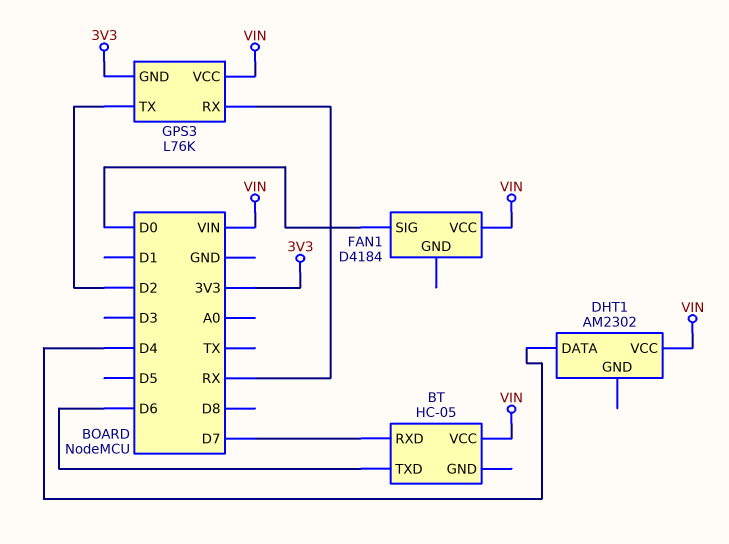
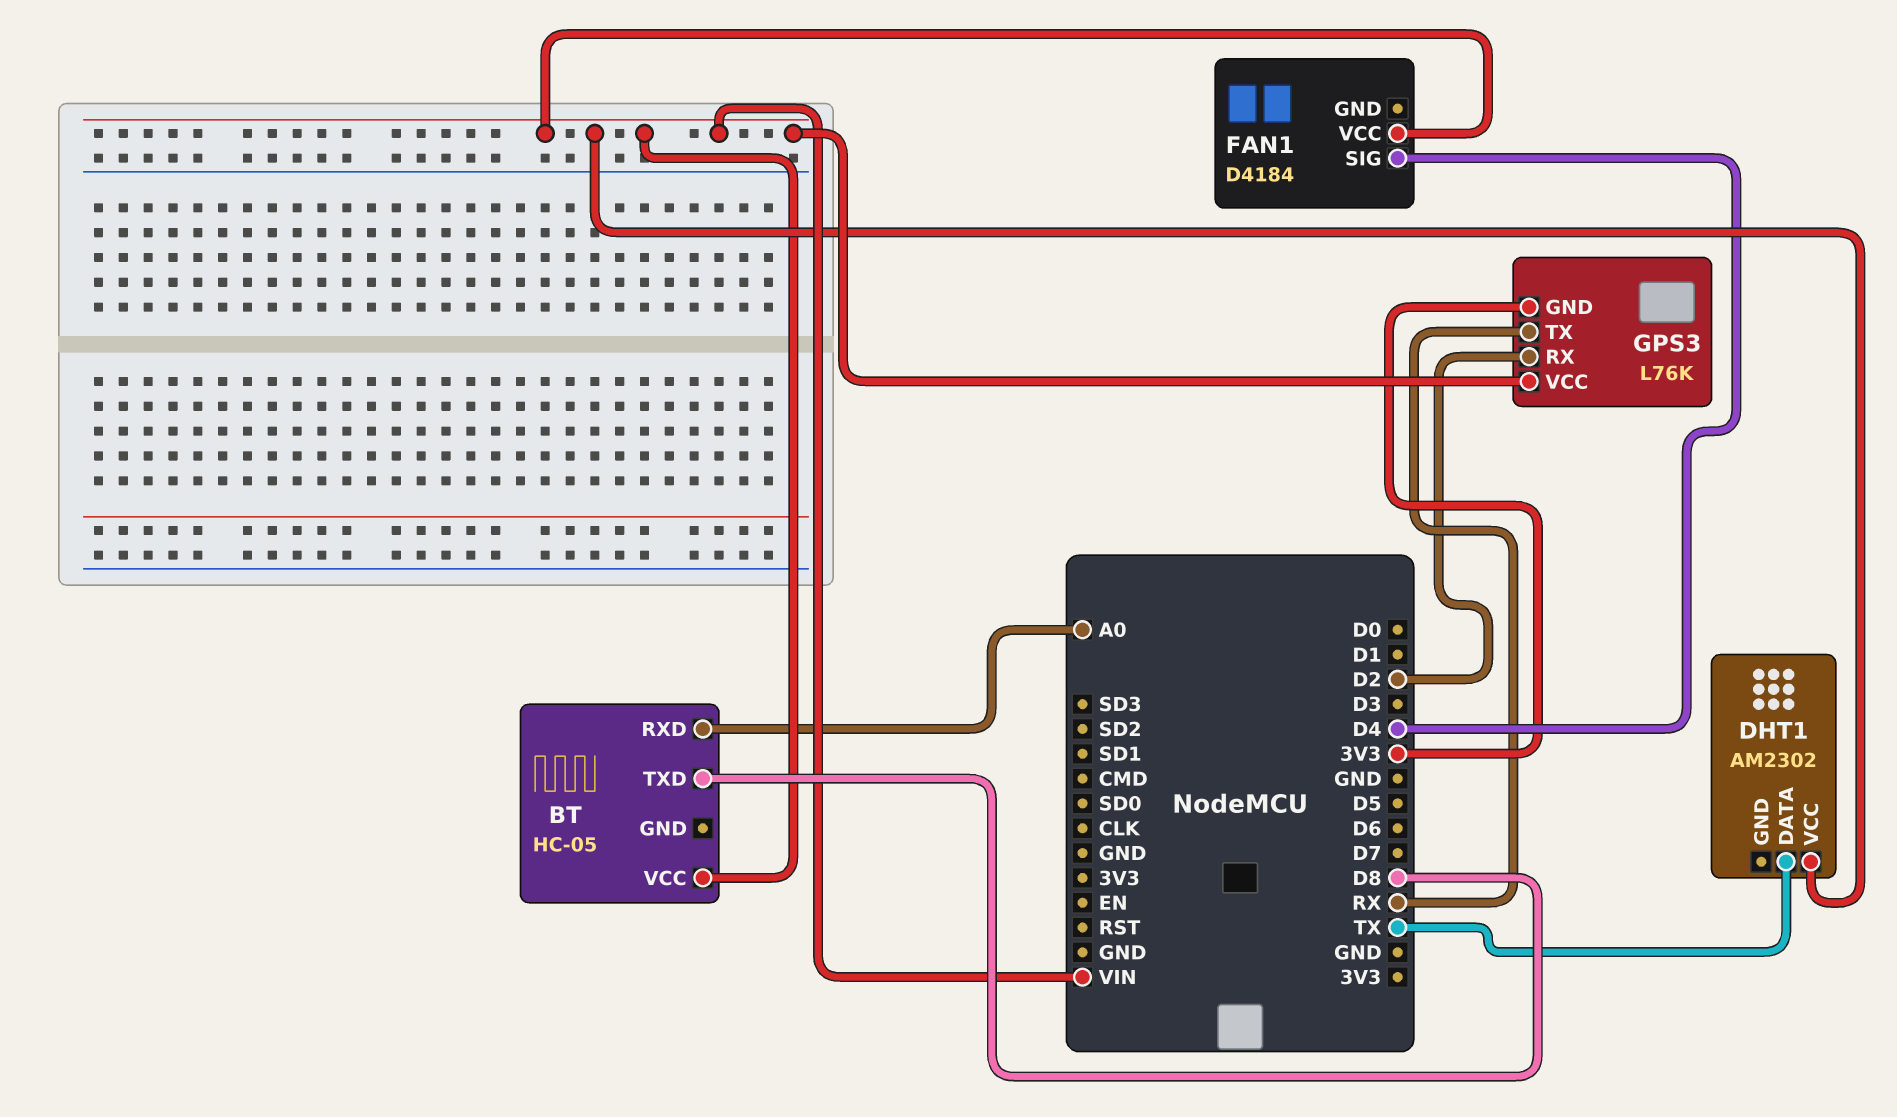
BT pin RXD: D7 -> A0
BT pin TXD: D6 -> D8
DHT1 pin DATA: D4 -> TX
FAN1 pin SIG: D0 -> D4
GPS3 pin RX: RX -> D2
GPS3 pin TX: D2 -> RX

